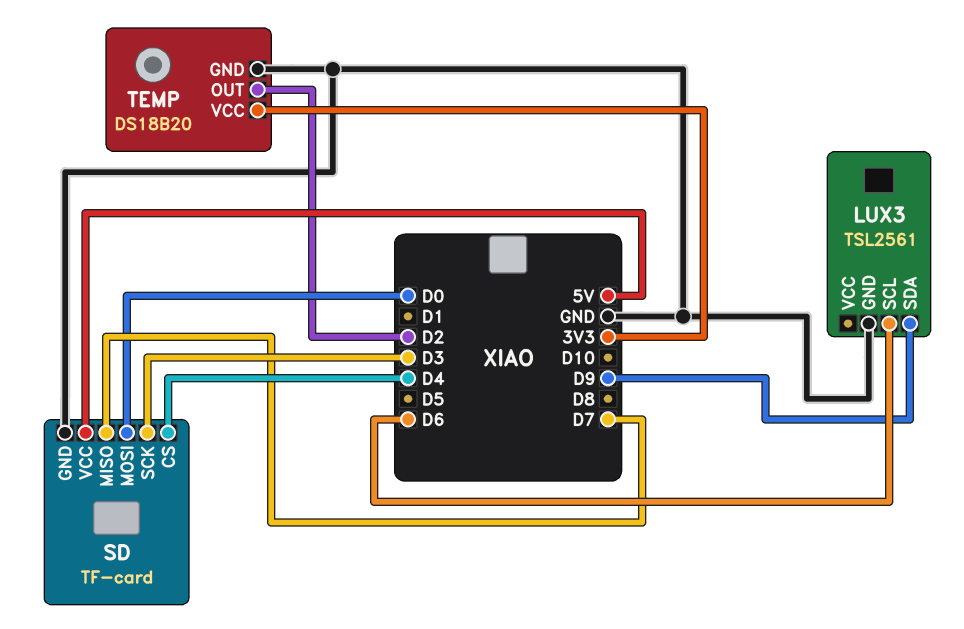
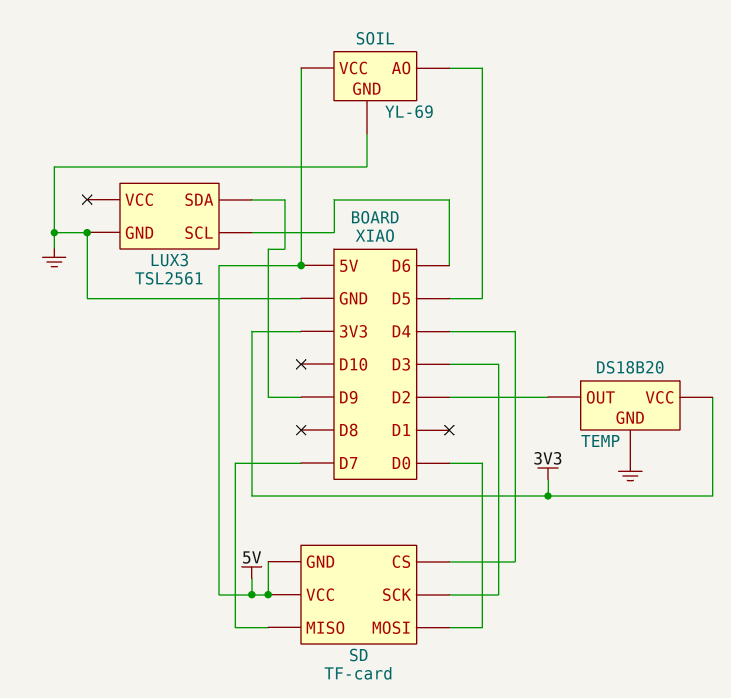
SD pin GND: GND -> 5V
SOIL: none -> YL-69
SOIL pin AO: none -> D5
SOIL pin GND: none -> GND
SOIL pin VCC: none -> 5V

